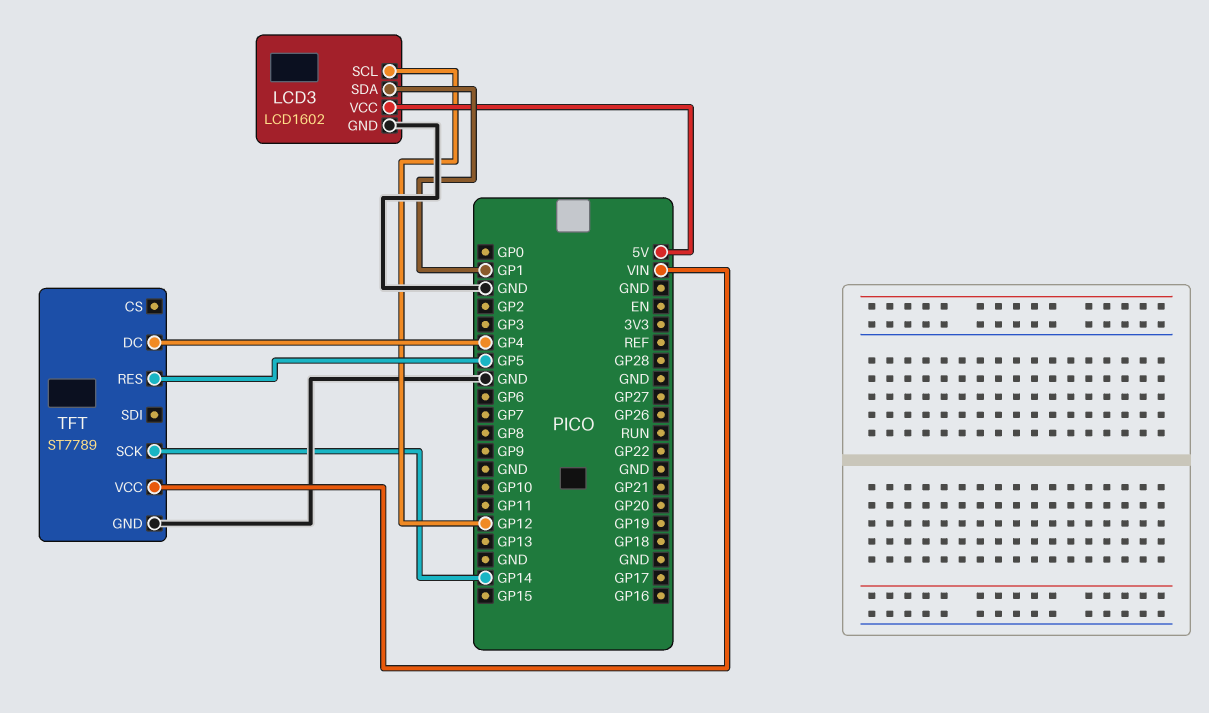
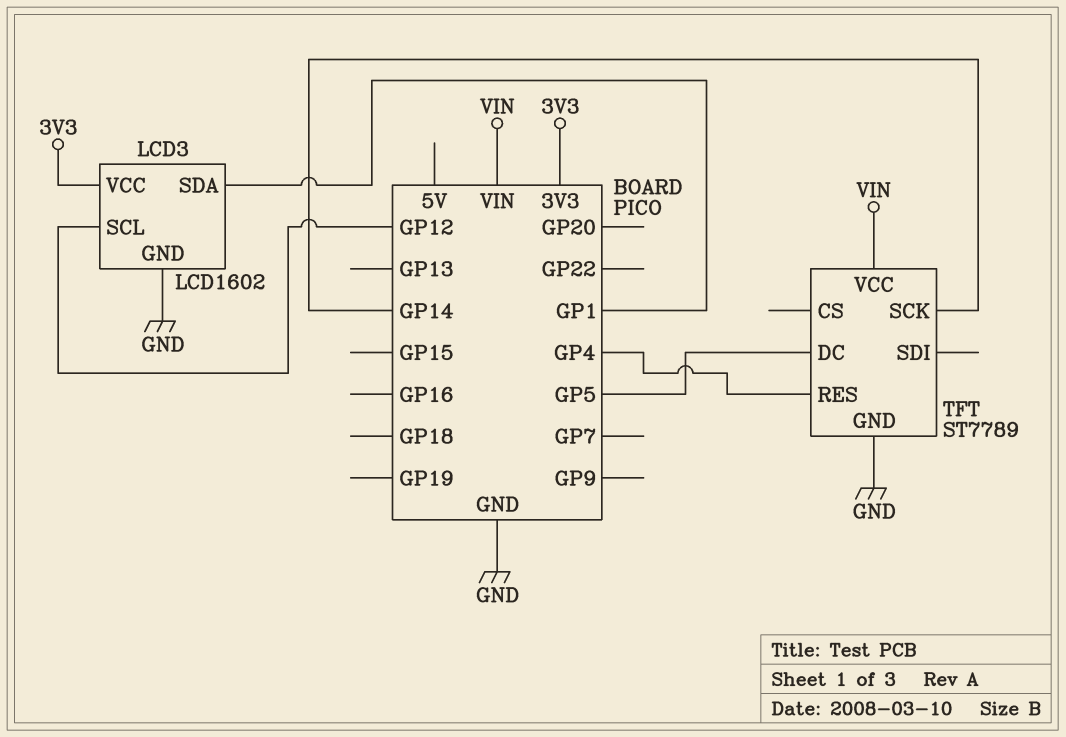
LCD3 pin VCC: 5V -> 3V3
TFT pin DC: GP4 -> GP5
TFT pin RES: GP5 -> GP4

